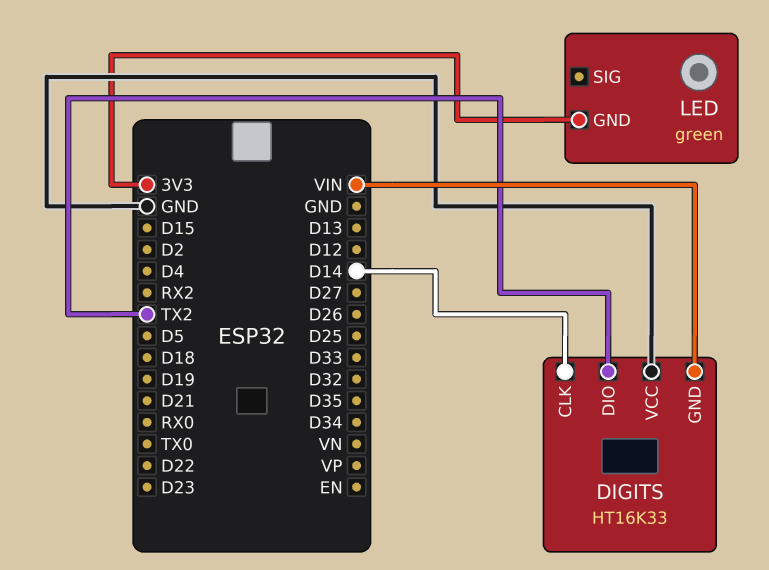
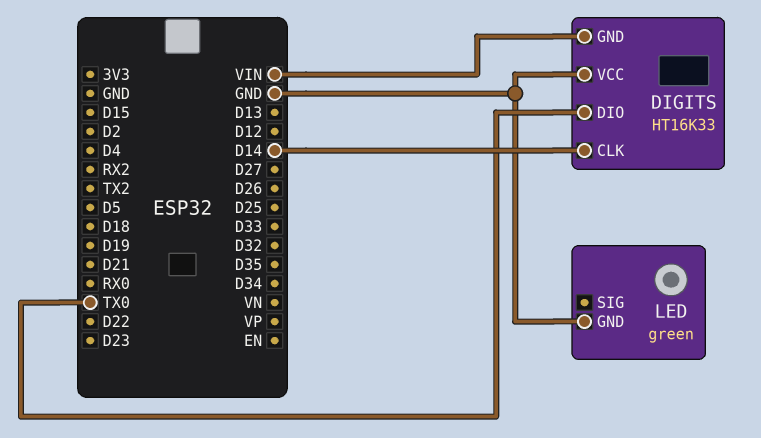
DIGITS pin DIO: TX2 -> TX0
LED pin GND: 3V3 -> GND

